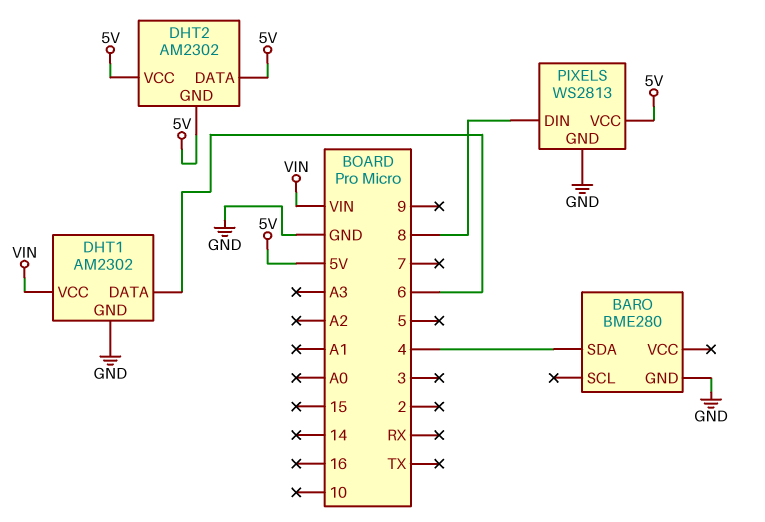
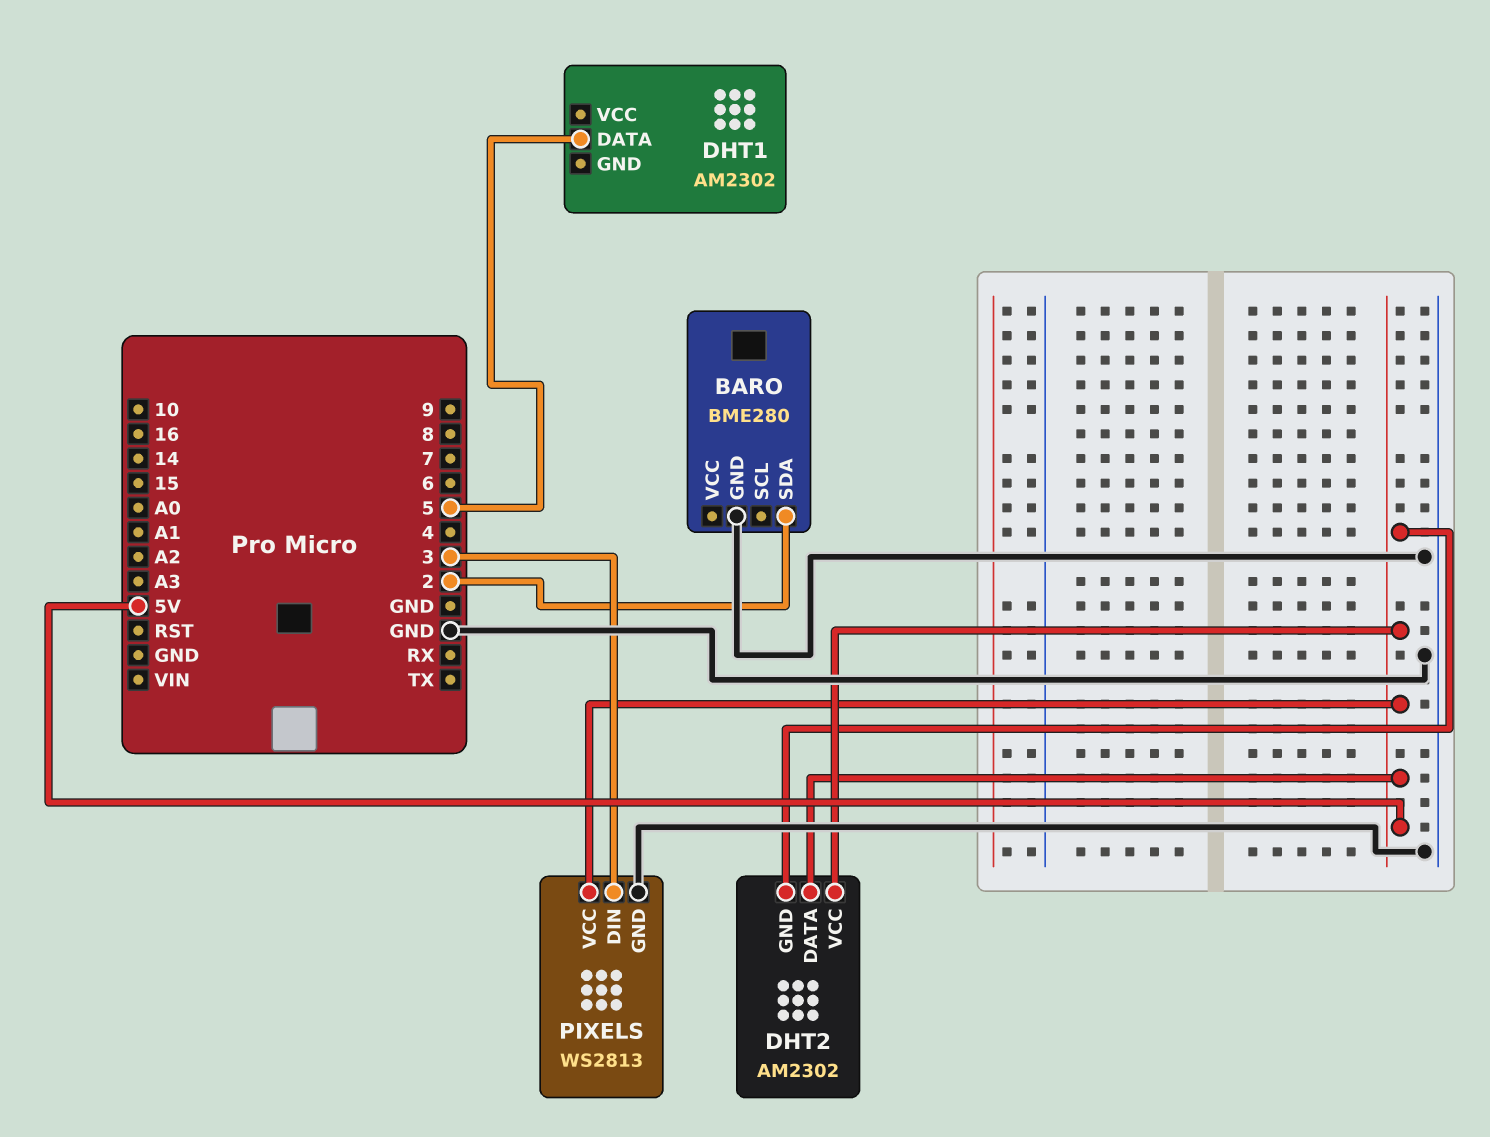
BARO pin SDA: 4 -> 2
DHT1 pin DATA: 6 -> 5
DHT1 pin GND: GND -> none
DHT1 pin VCC: VIN -> none
PIXELS pin DIN: 8 -> 3

